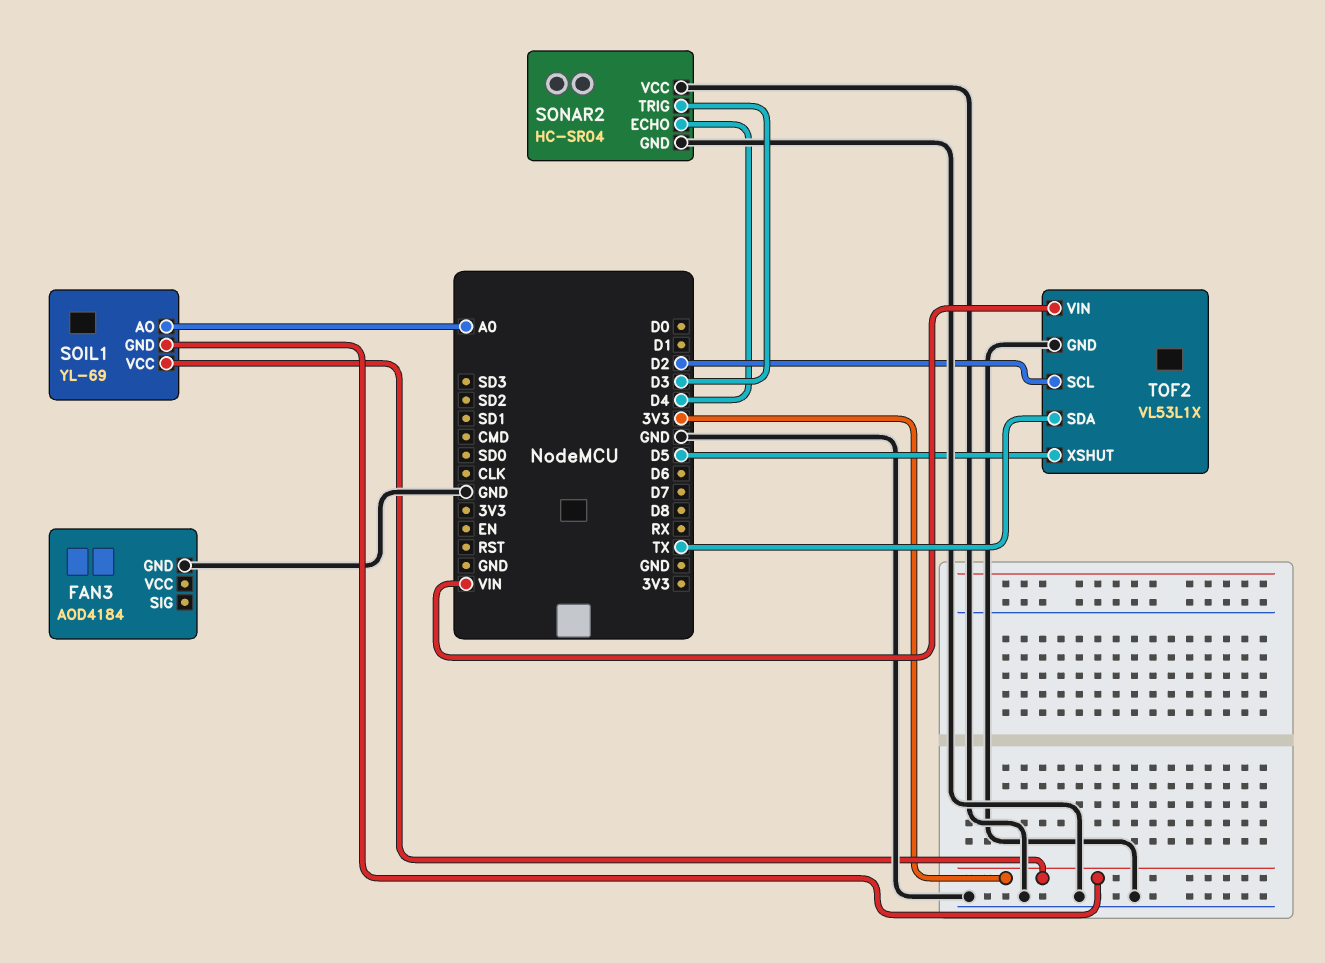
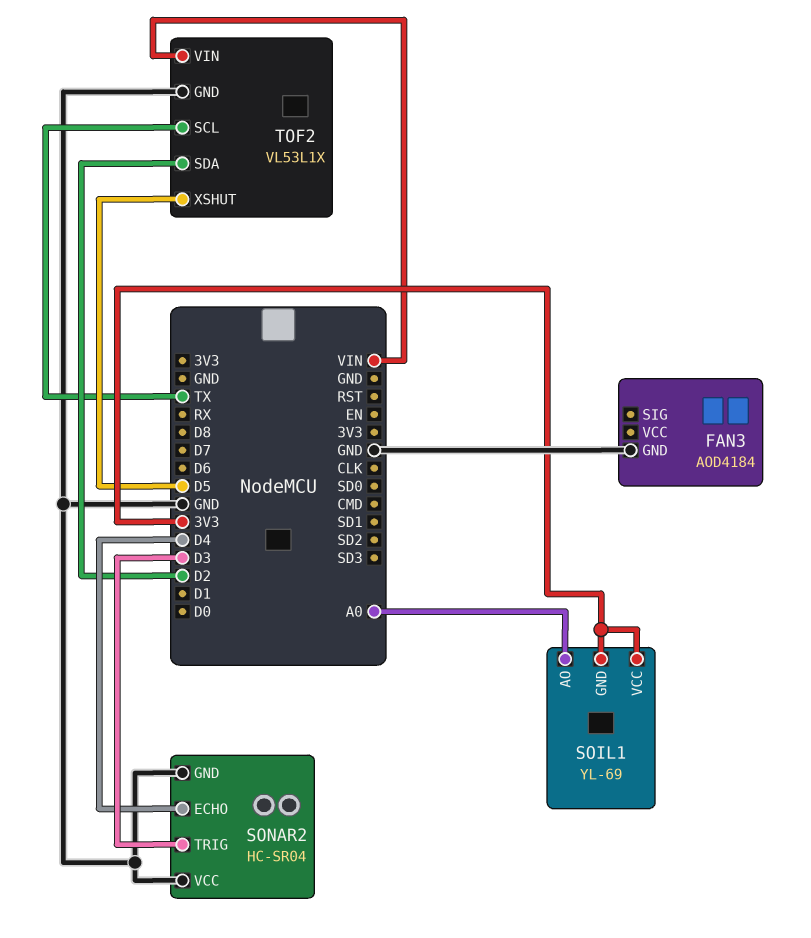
TOF2 pin SCL: D2 -> TX
TOF2 pin SDA: TX -> D2

